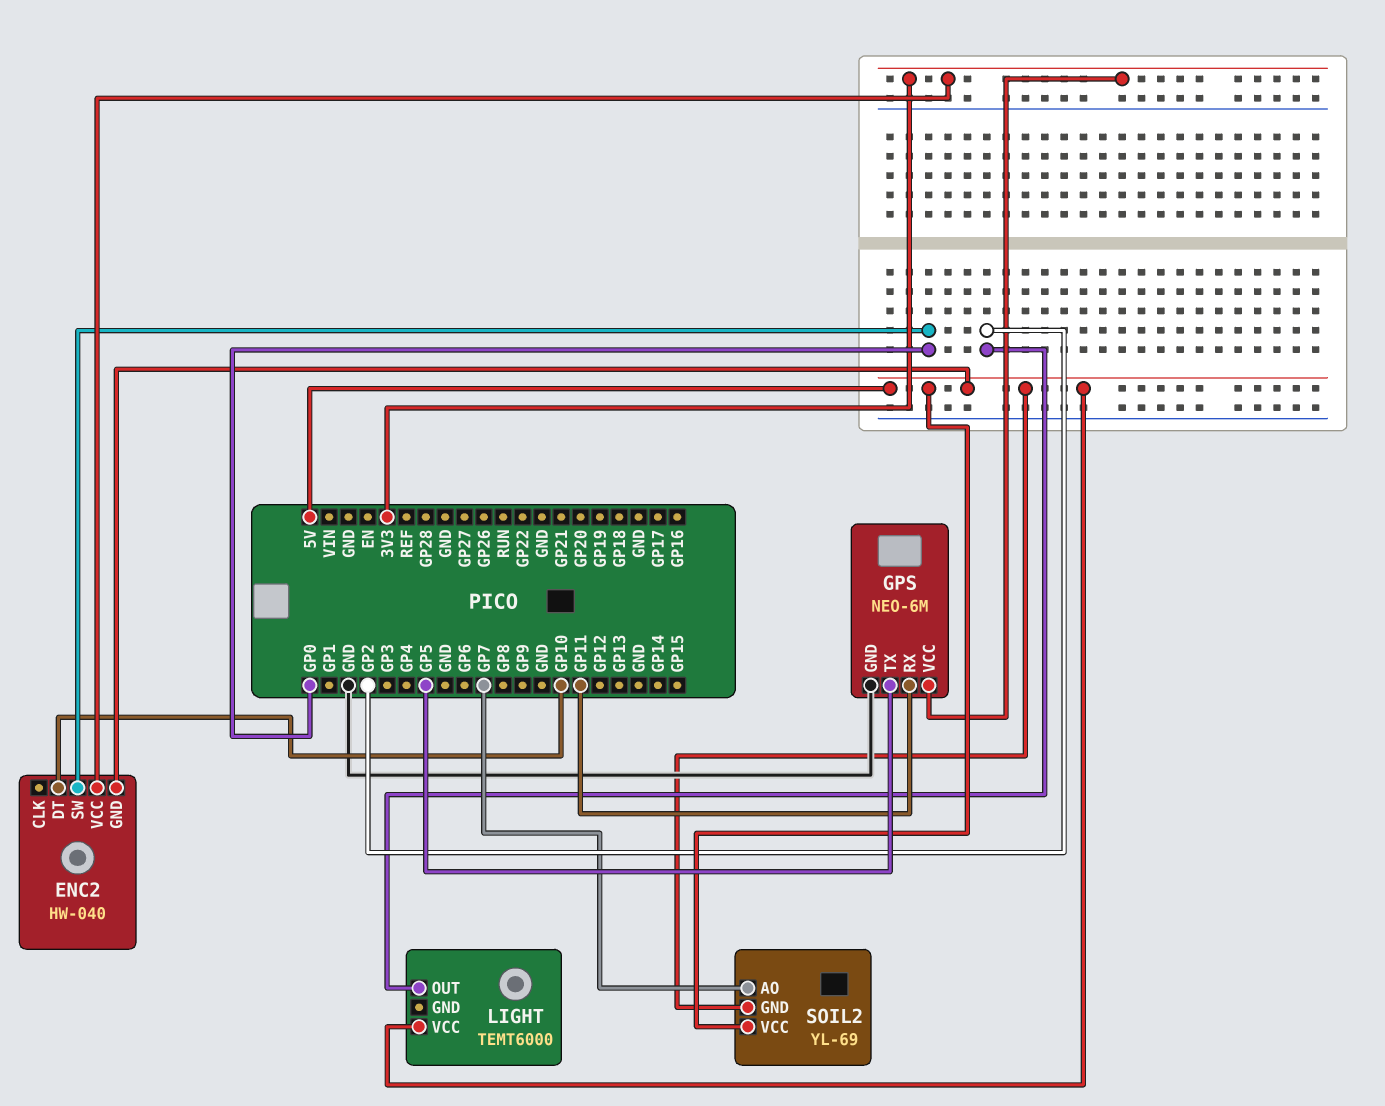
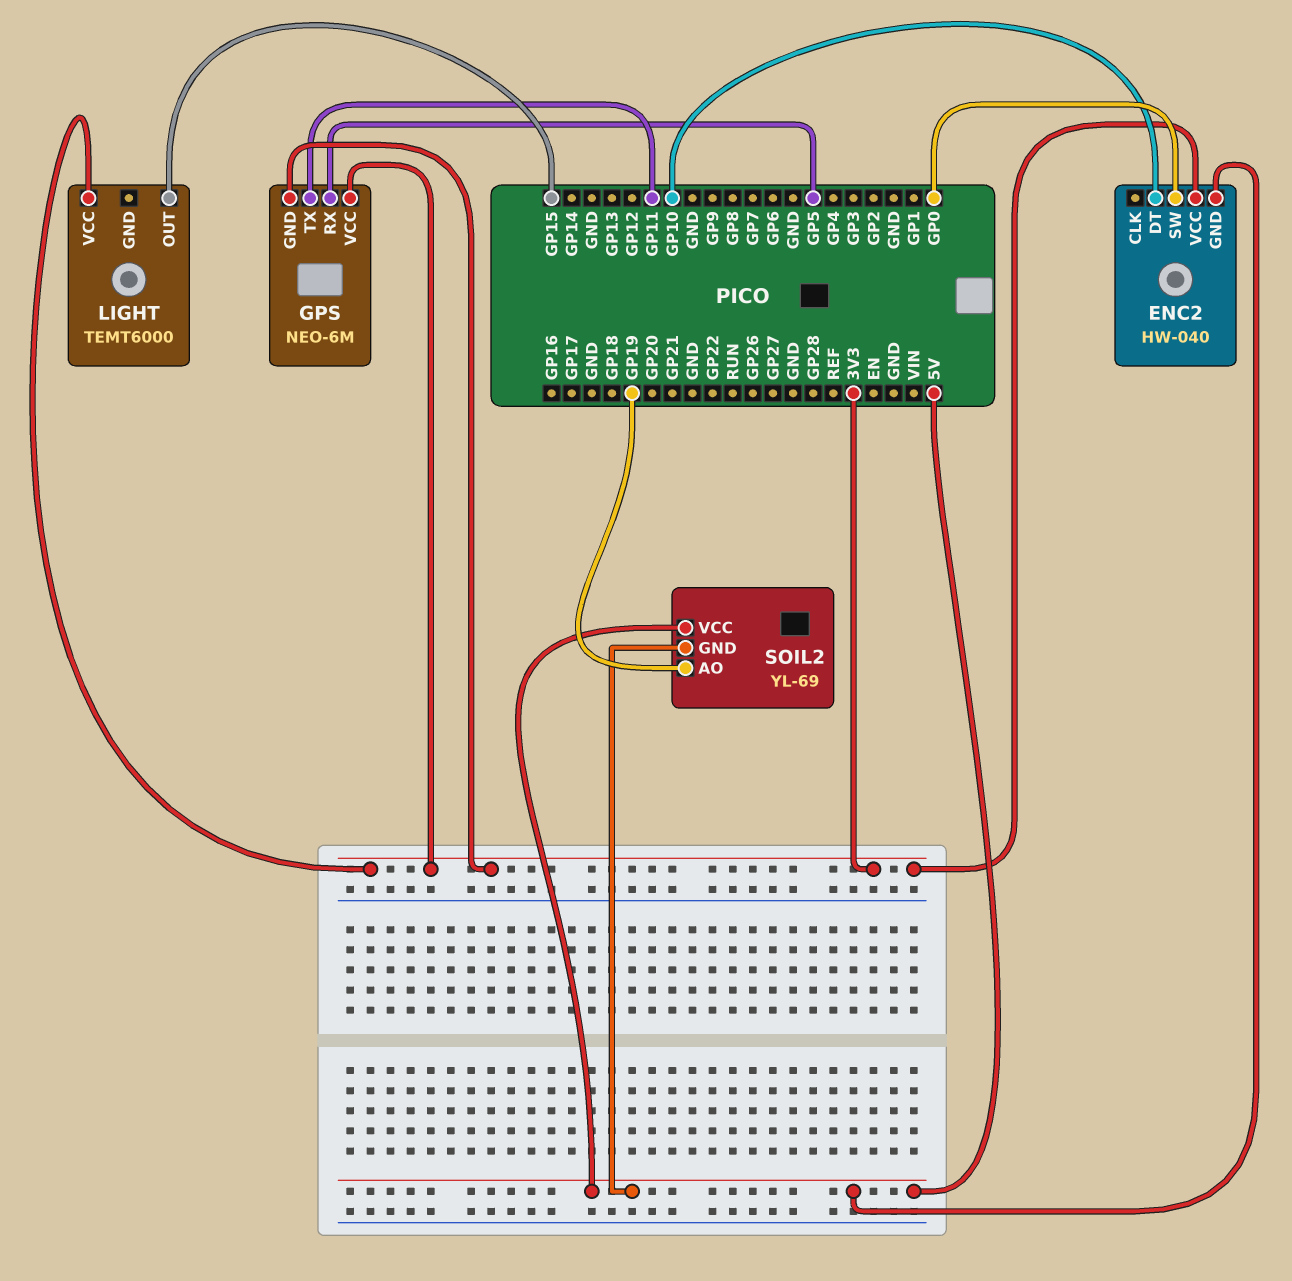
GPS pin GND: GND -> 3V3
GPS pin RX: GP11 -> GP5
GPS pin TX: GP5 -> GP11
LIGHT pin OUT: GP2 -> GP15
LIGHT pin VCC: 5V -> 3V3
SOIL2 pin AO: GP7 -> GP19

